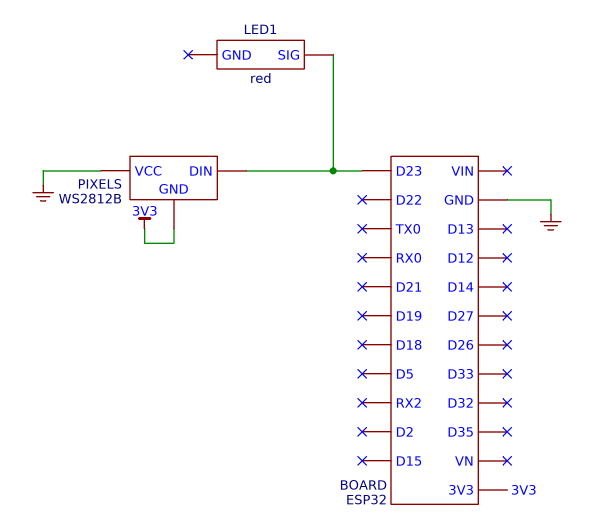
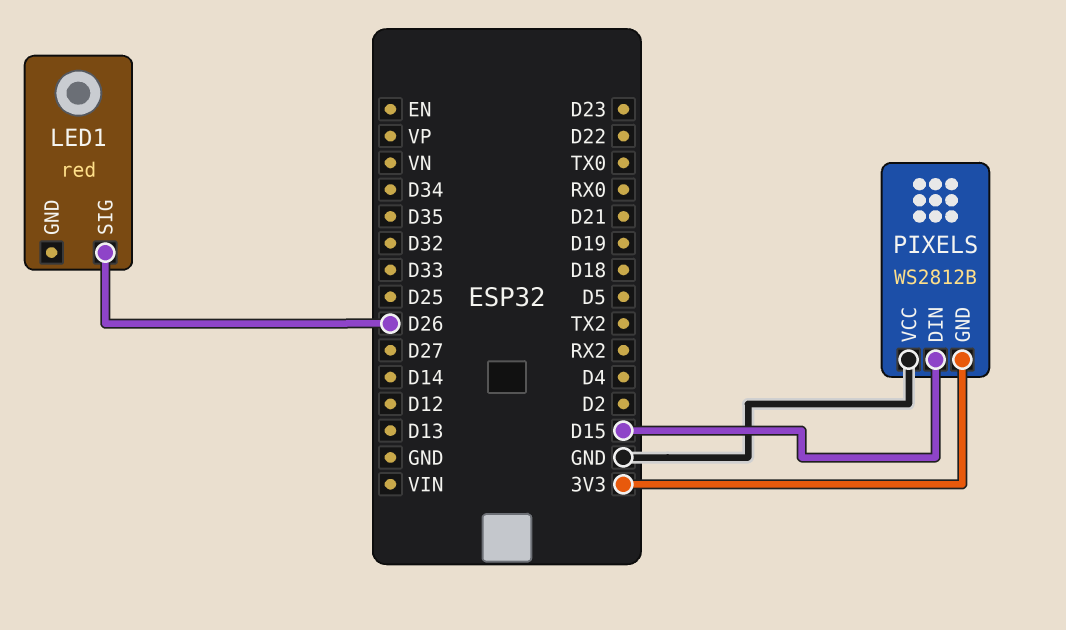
LED1 pin SIG: D23 -> D26
PIXELS pin DIN: D23 -> D15

